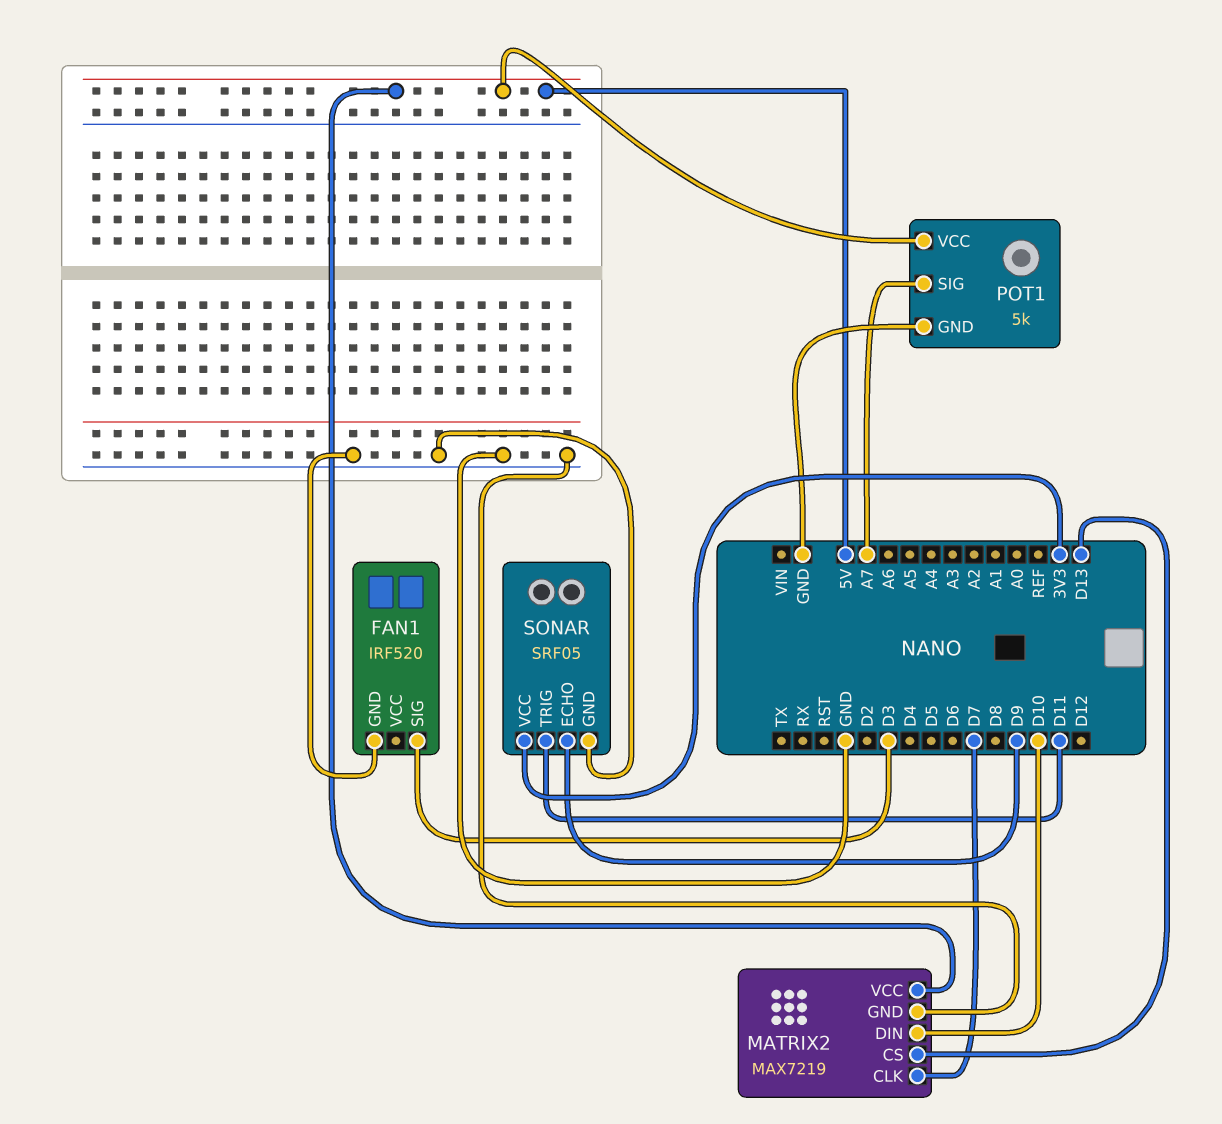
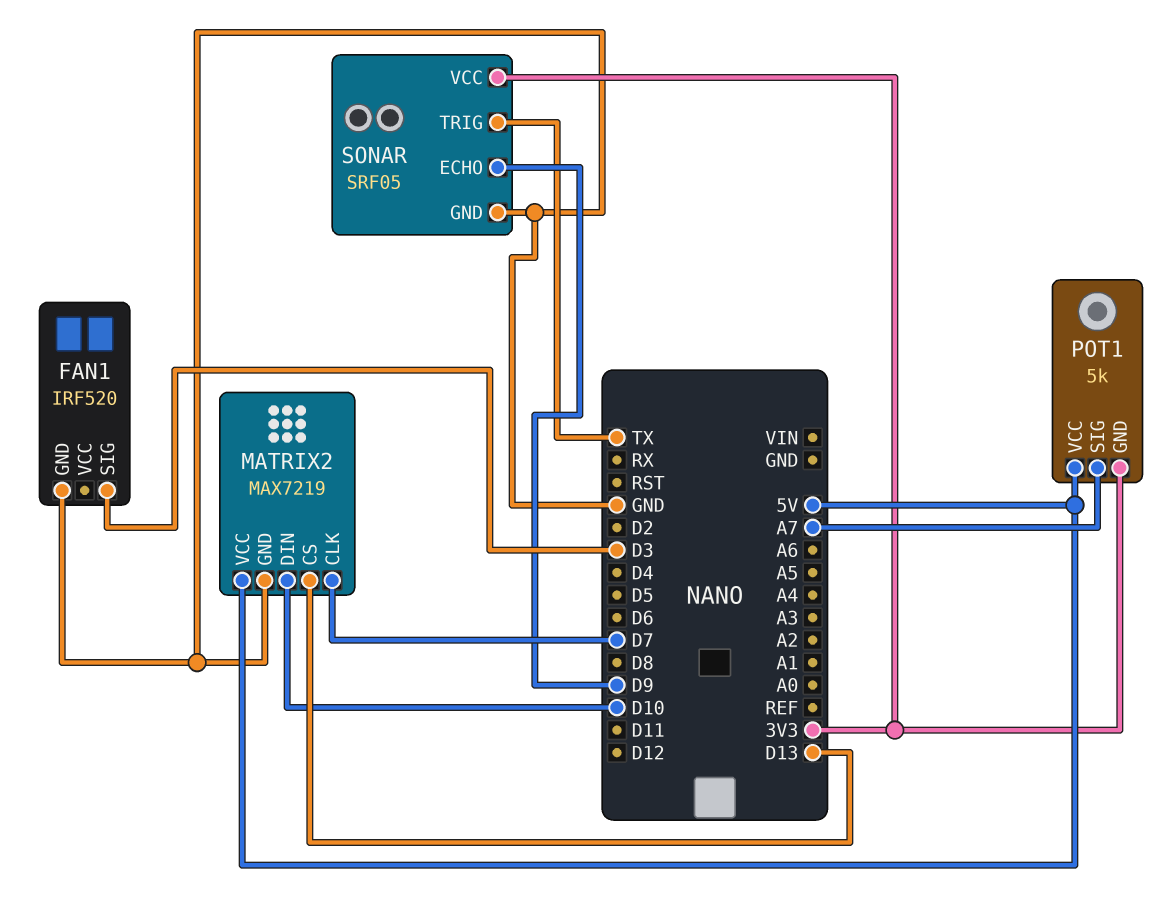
POT1 pin GND: GND -> 3V3
SONAR pin TRIG: D11 -> TX

